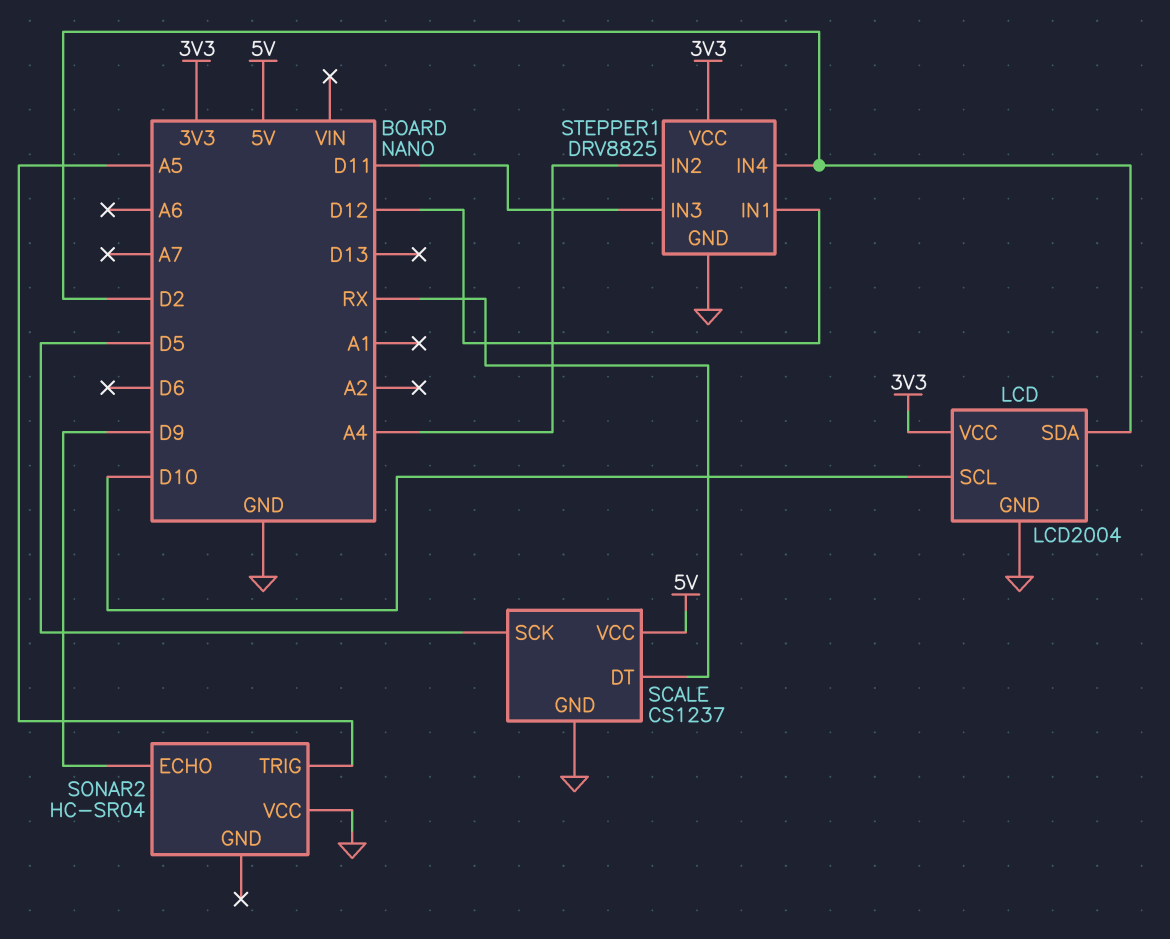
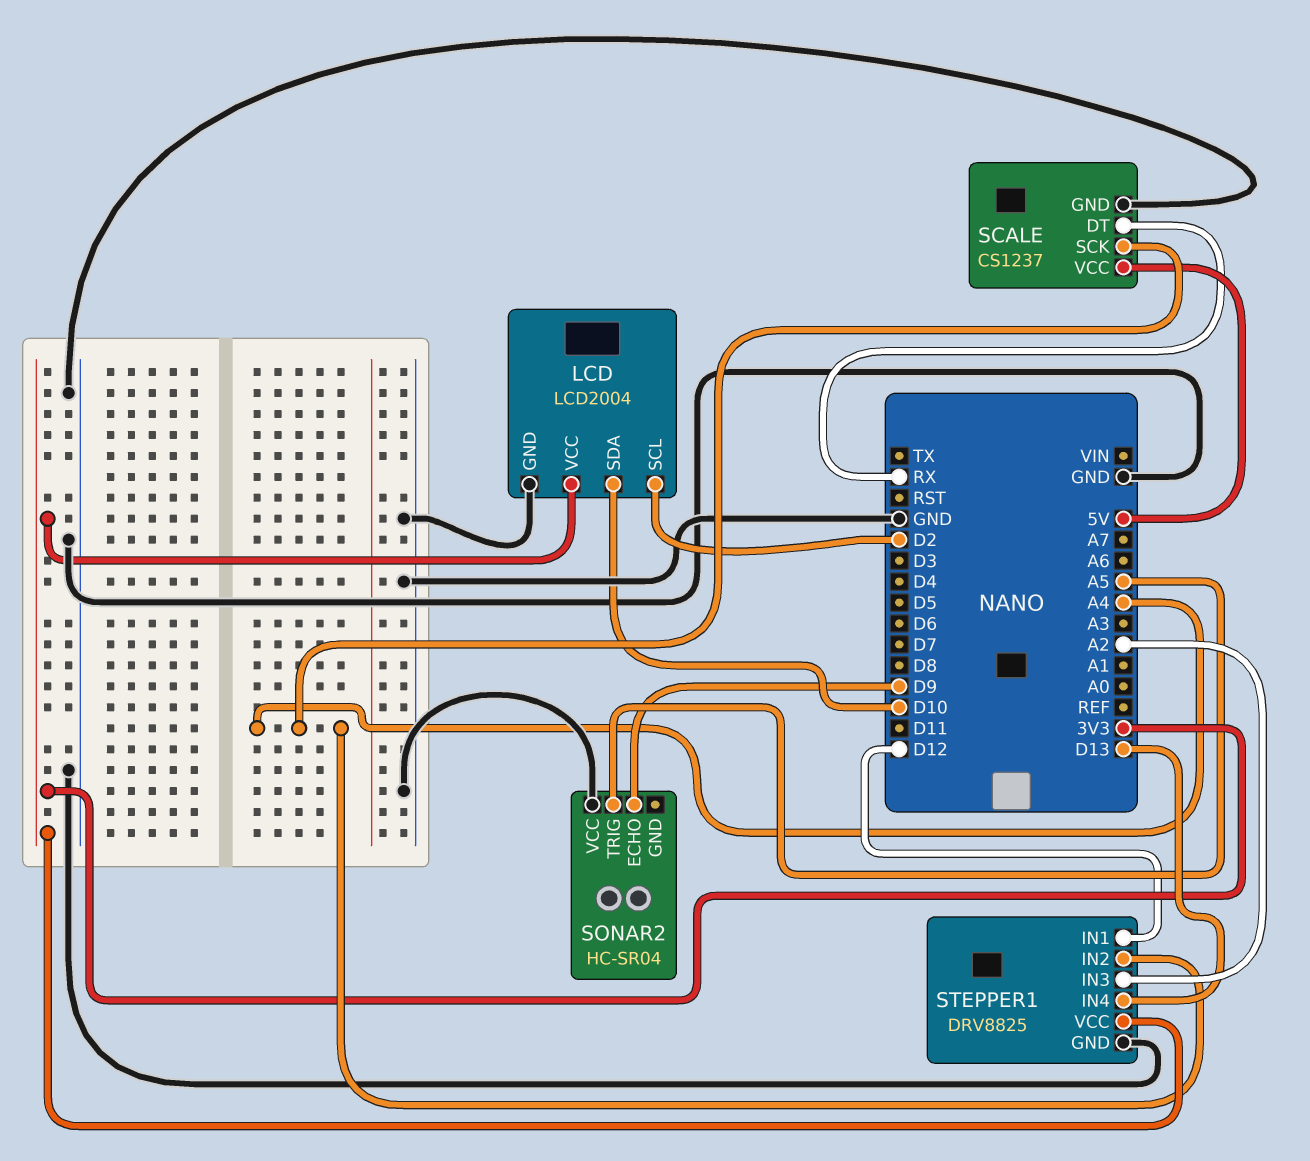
LCD pin SCL: D10 -> D2
LCD pin SDA: D2 -> D10
SCALE pin SCK: D5 -> A4
STEPPER1 pin IN3: D11 -> A2
STEPPER1 pin IN4: D2 -> D13

